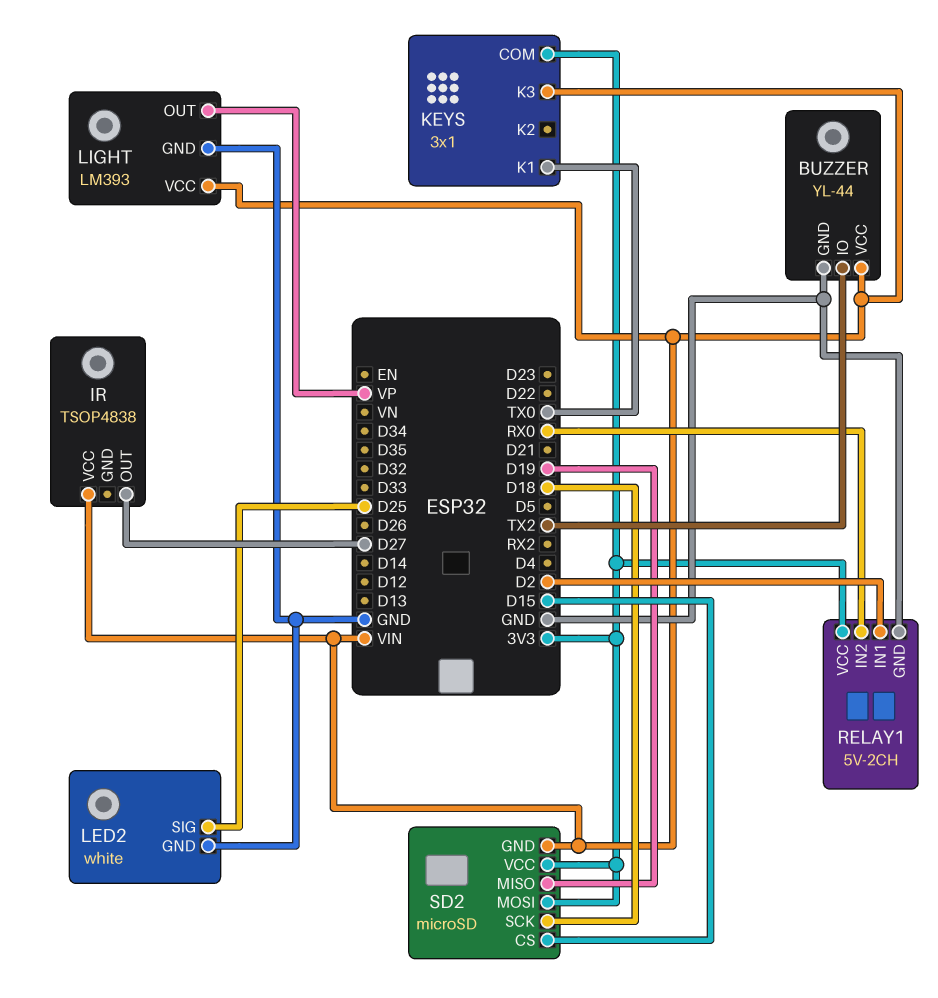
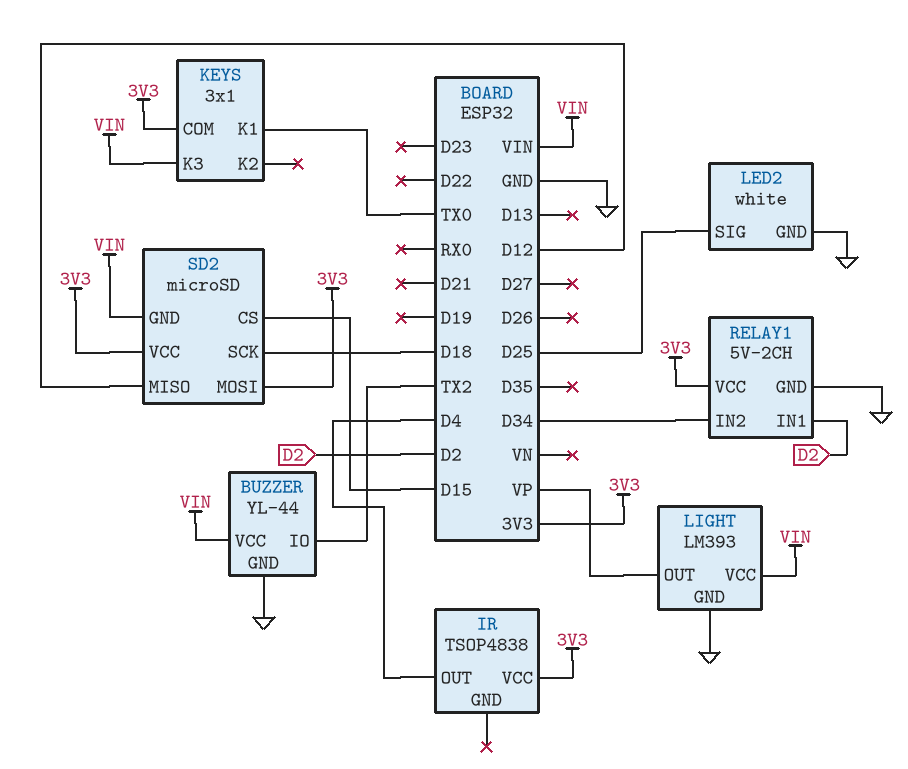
IR pin OUT: D27 -> D4
IR pin VCC: VIN -> 3V3
RELAY1 pin IN2: RX0 -> D34
SD2 pin MISO: D19 -> D12

